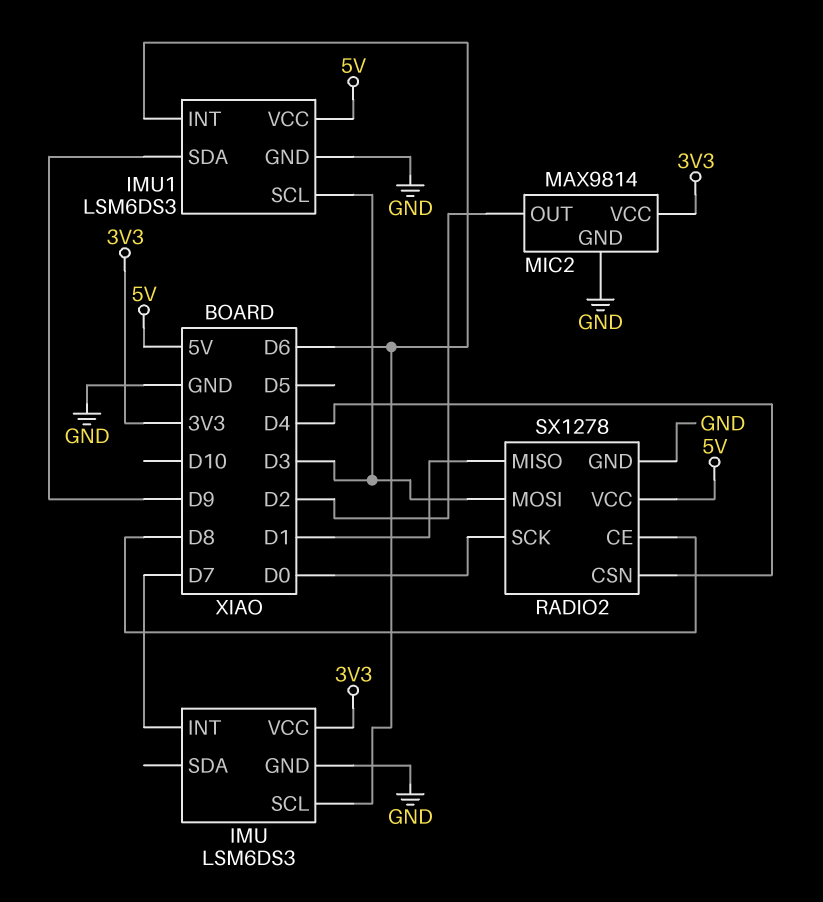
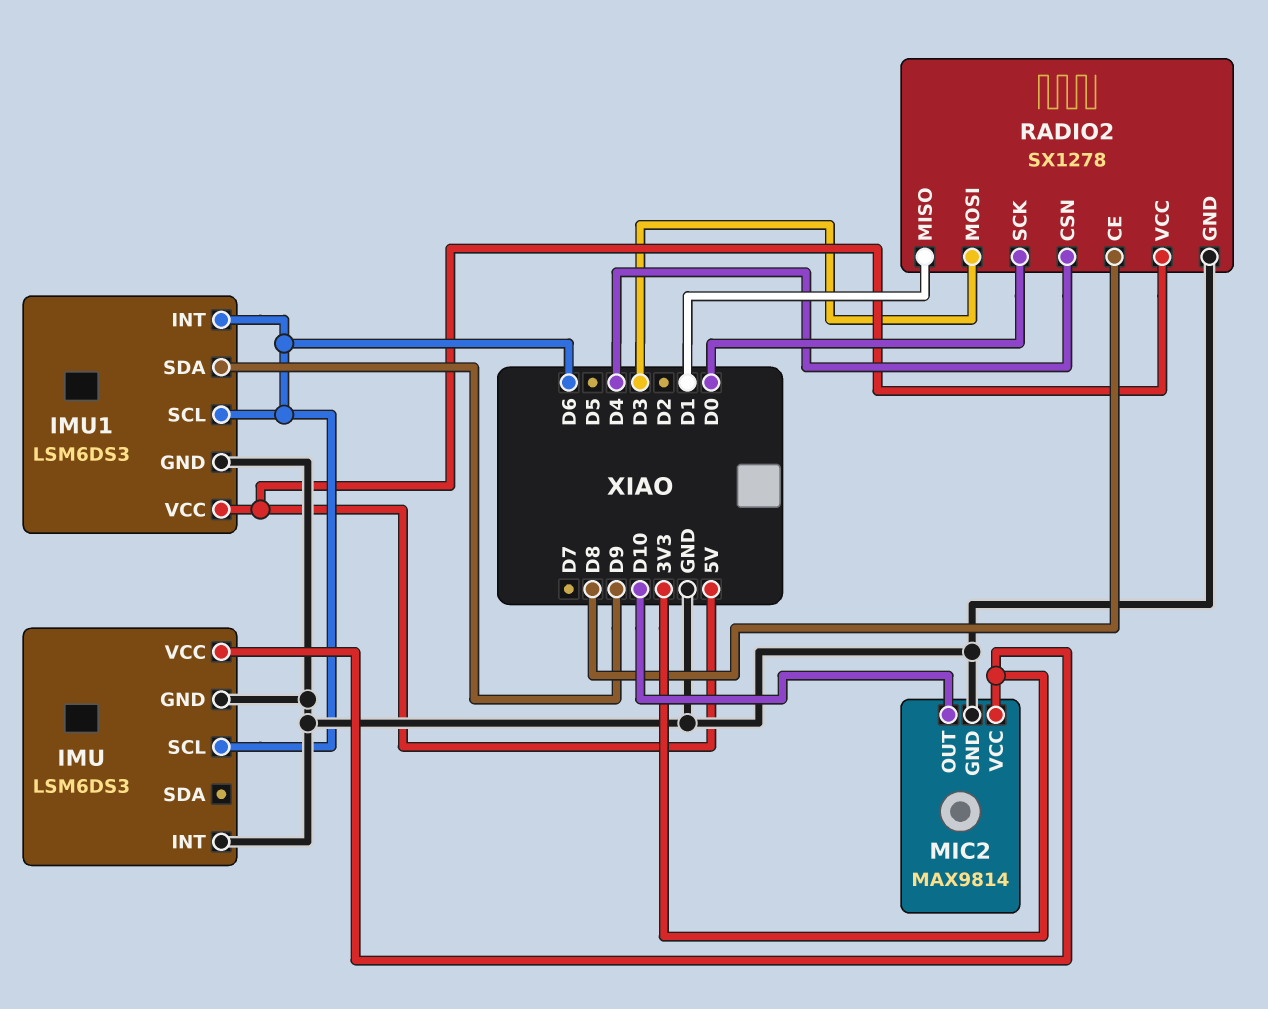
IMU pin INT: D7 -> GND
IMU1 pin SCL: D3 -> D6
MIC2 pin OUT: D2 -> D10

